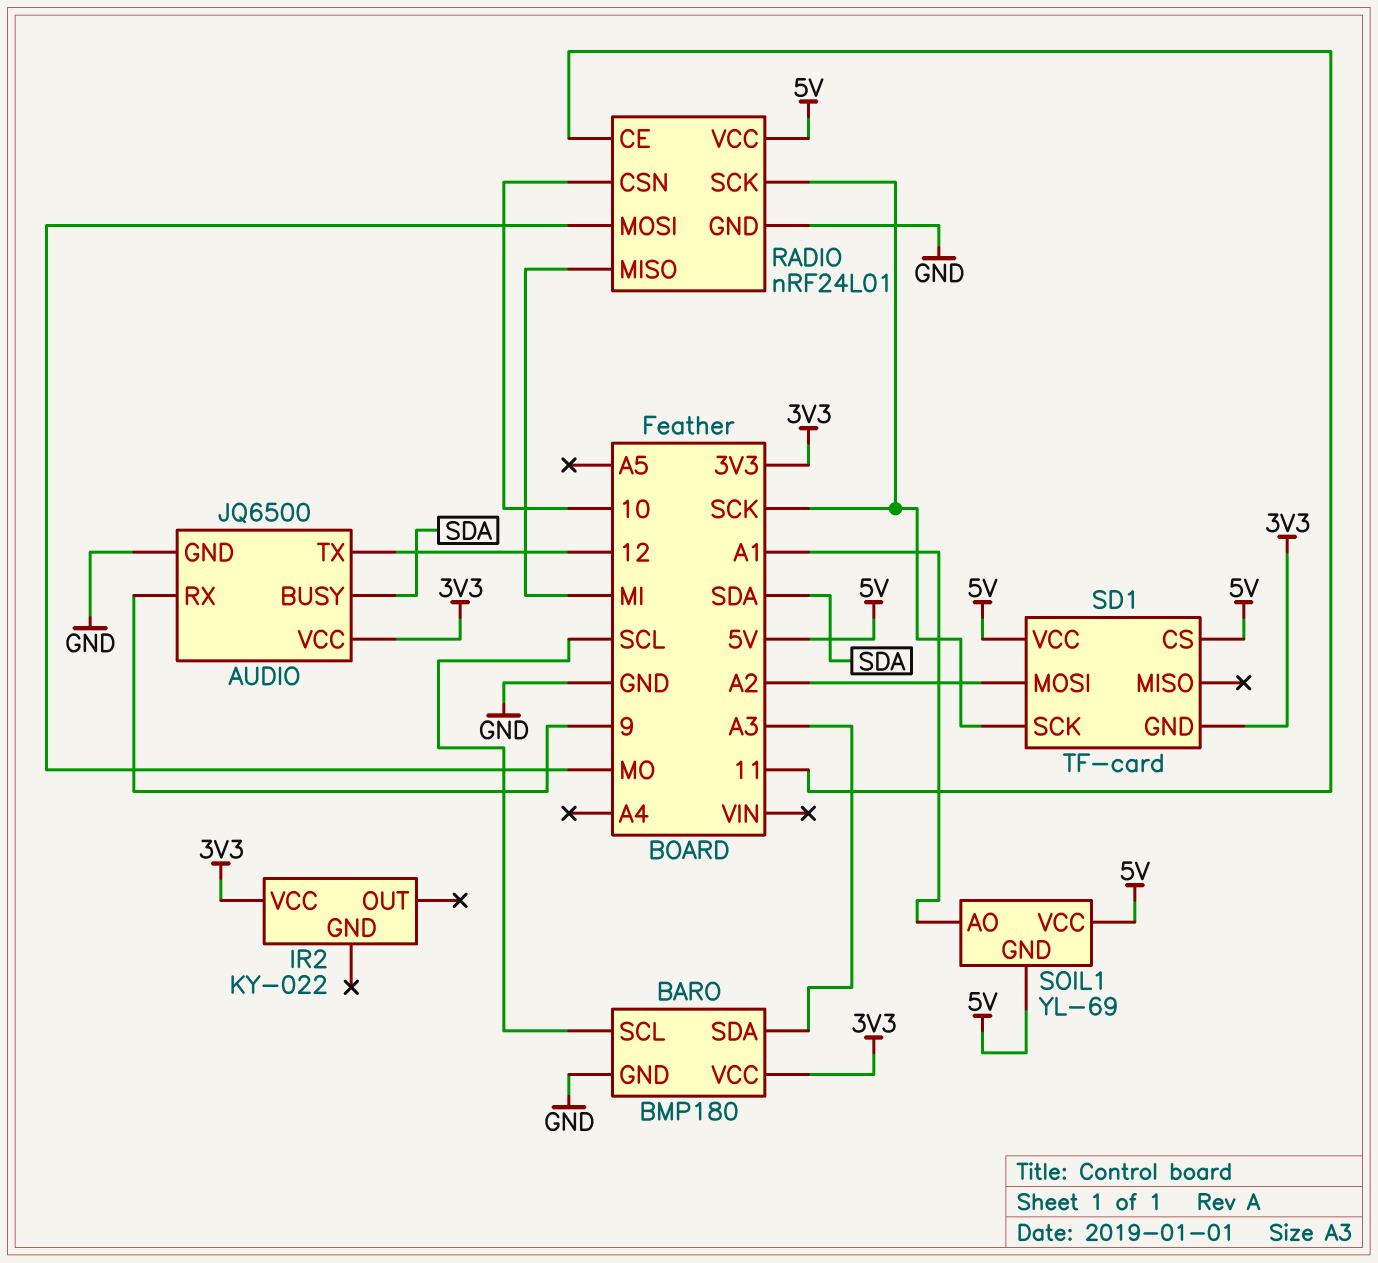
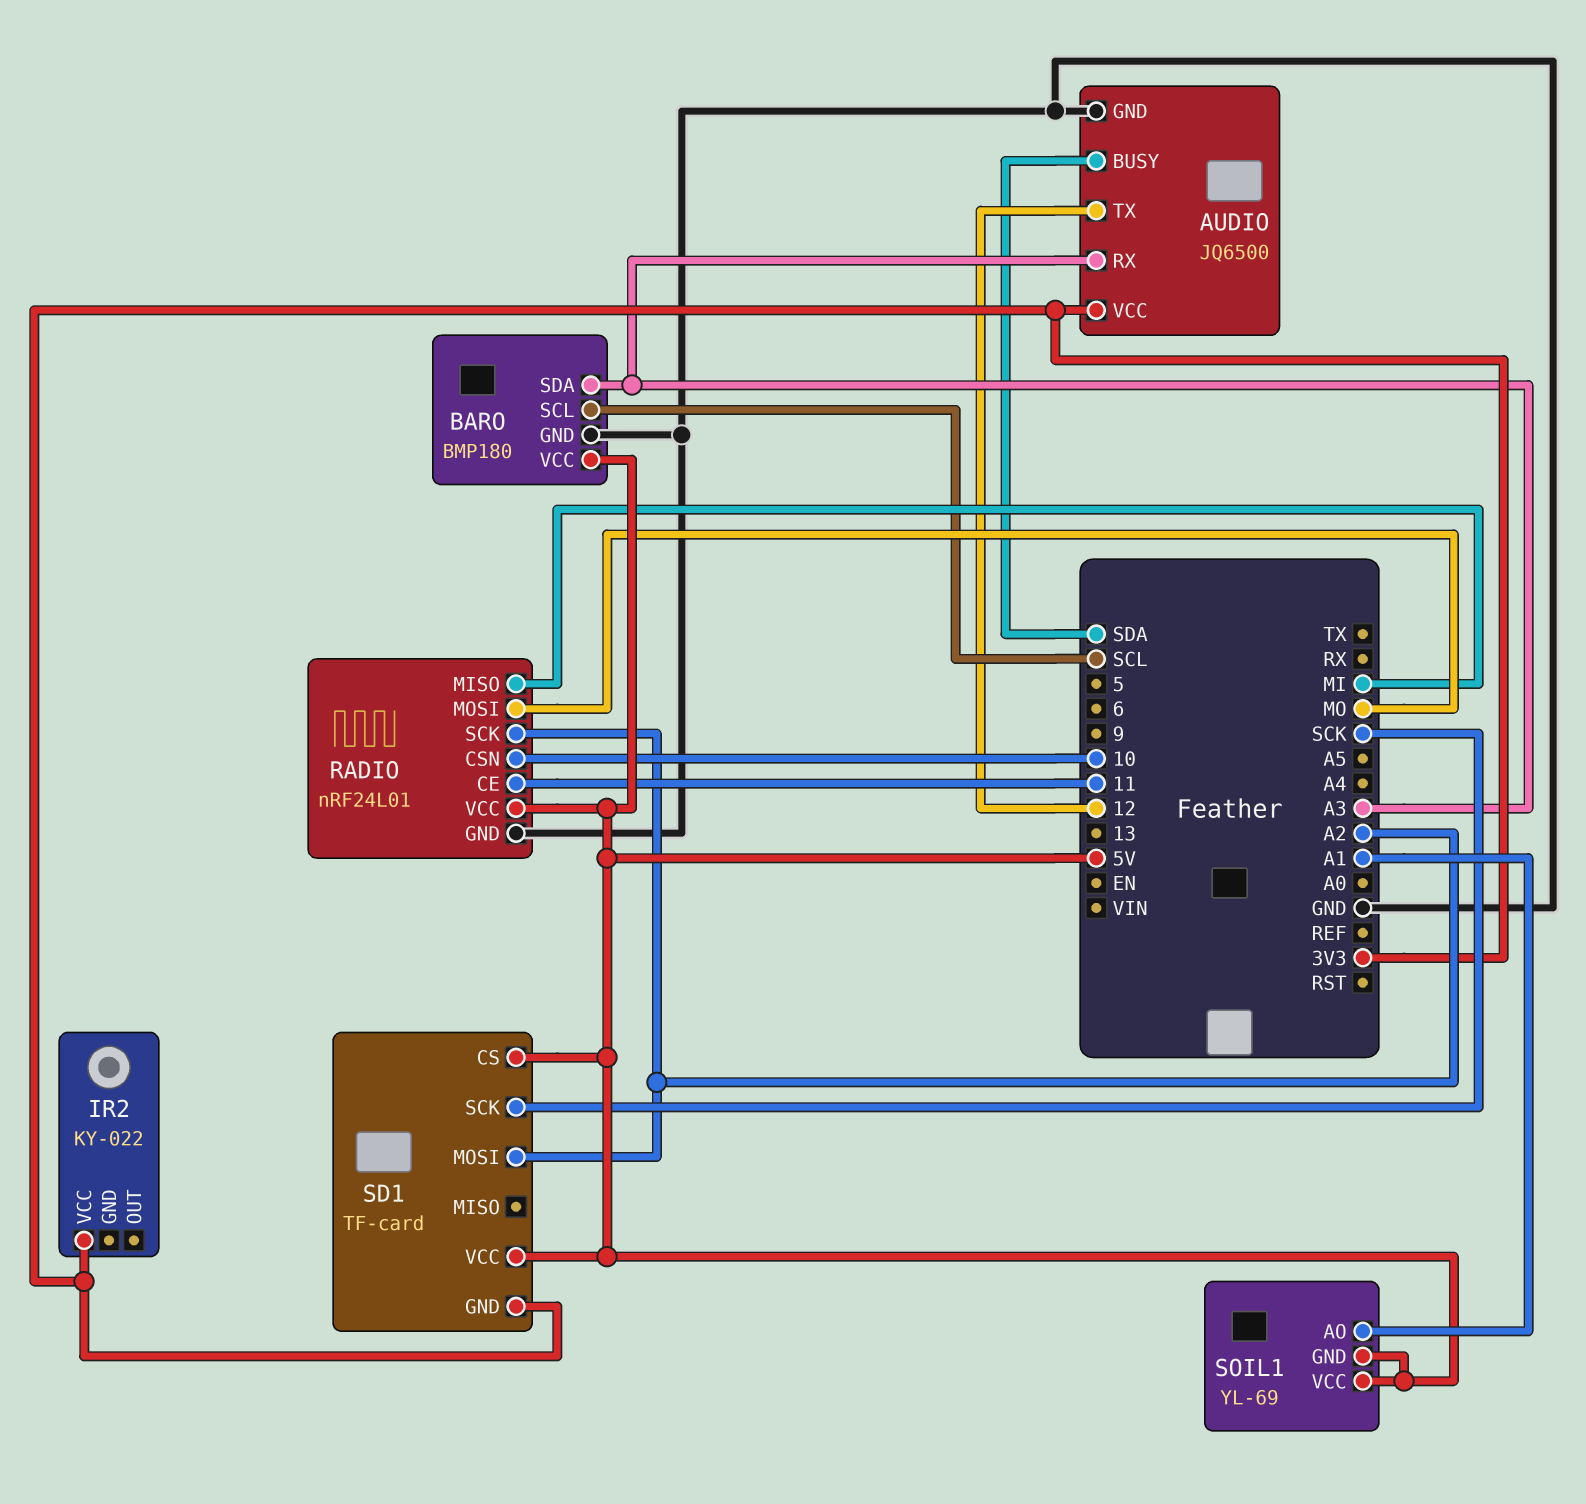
AUDIO pin RX: 9 -> A3
BARO pin VCC: 3V3 -> 5V
RADIO pin SCK: SCK -> A2

